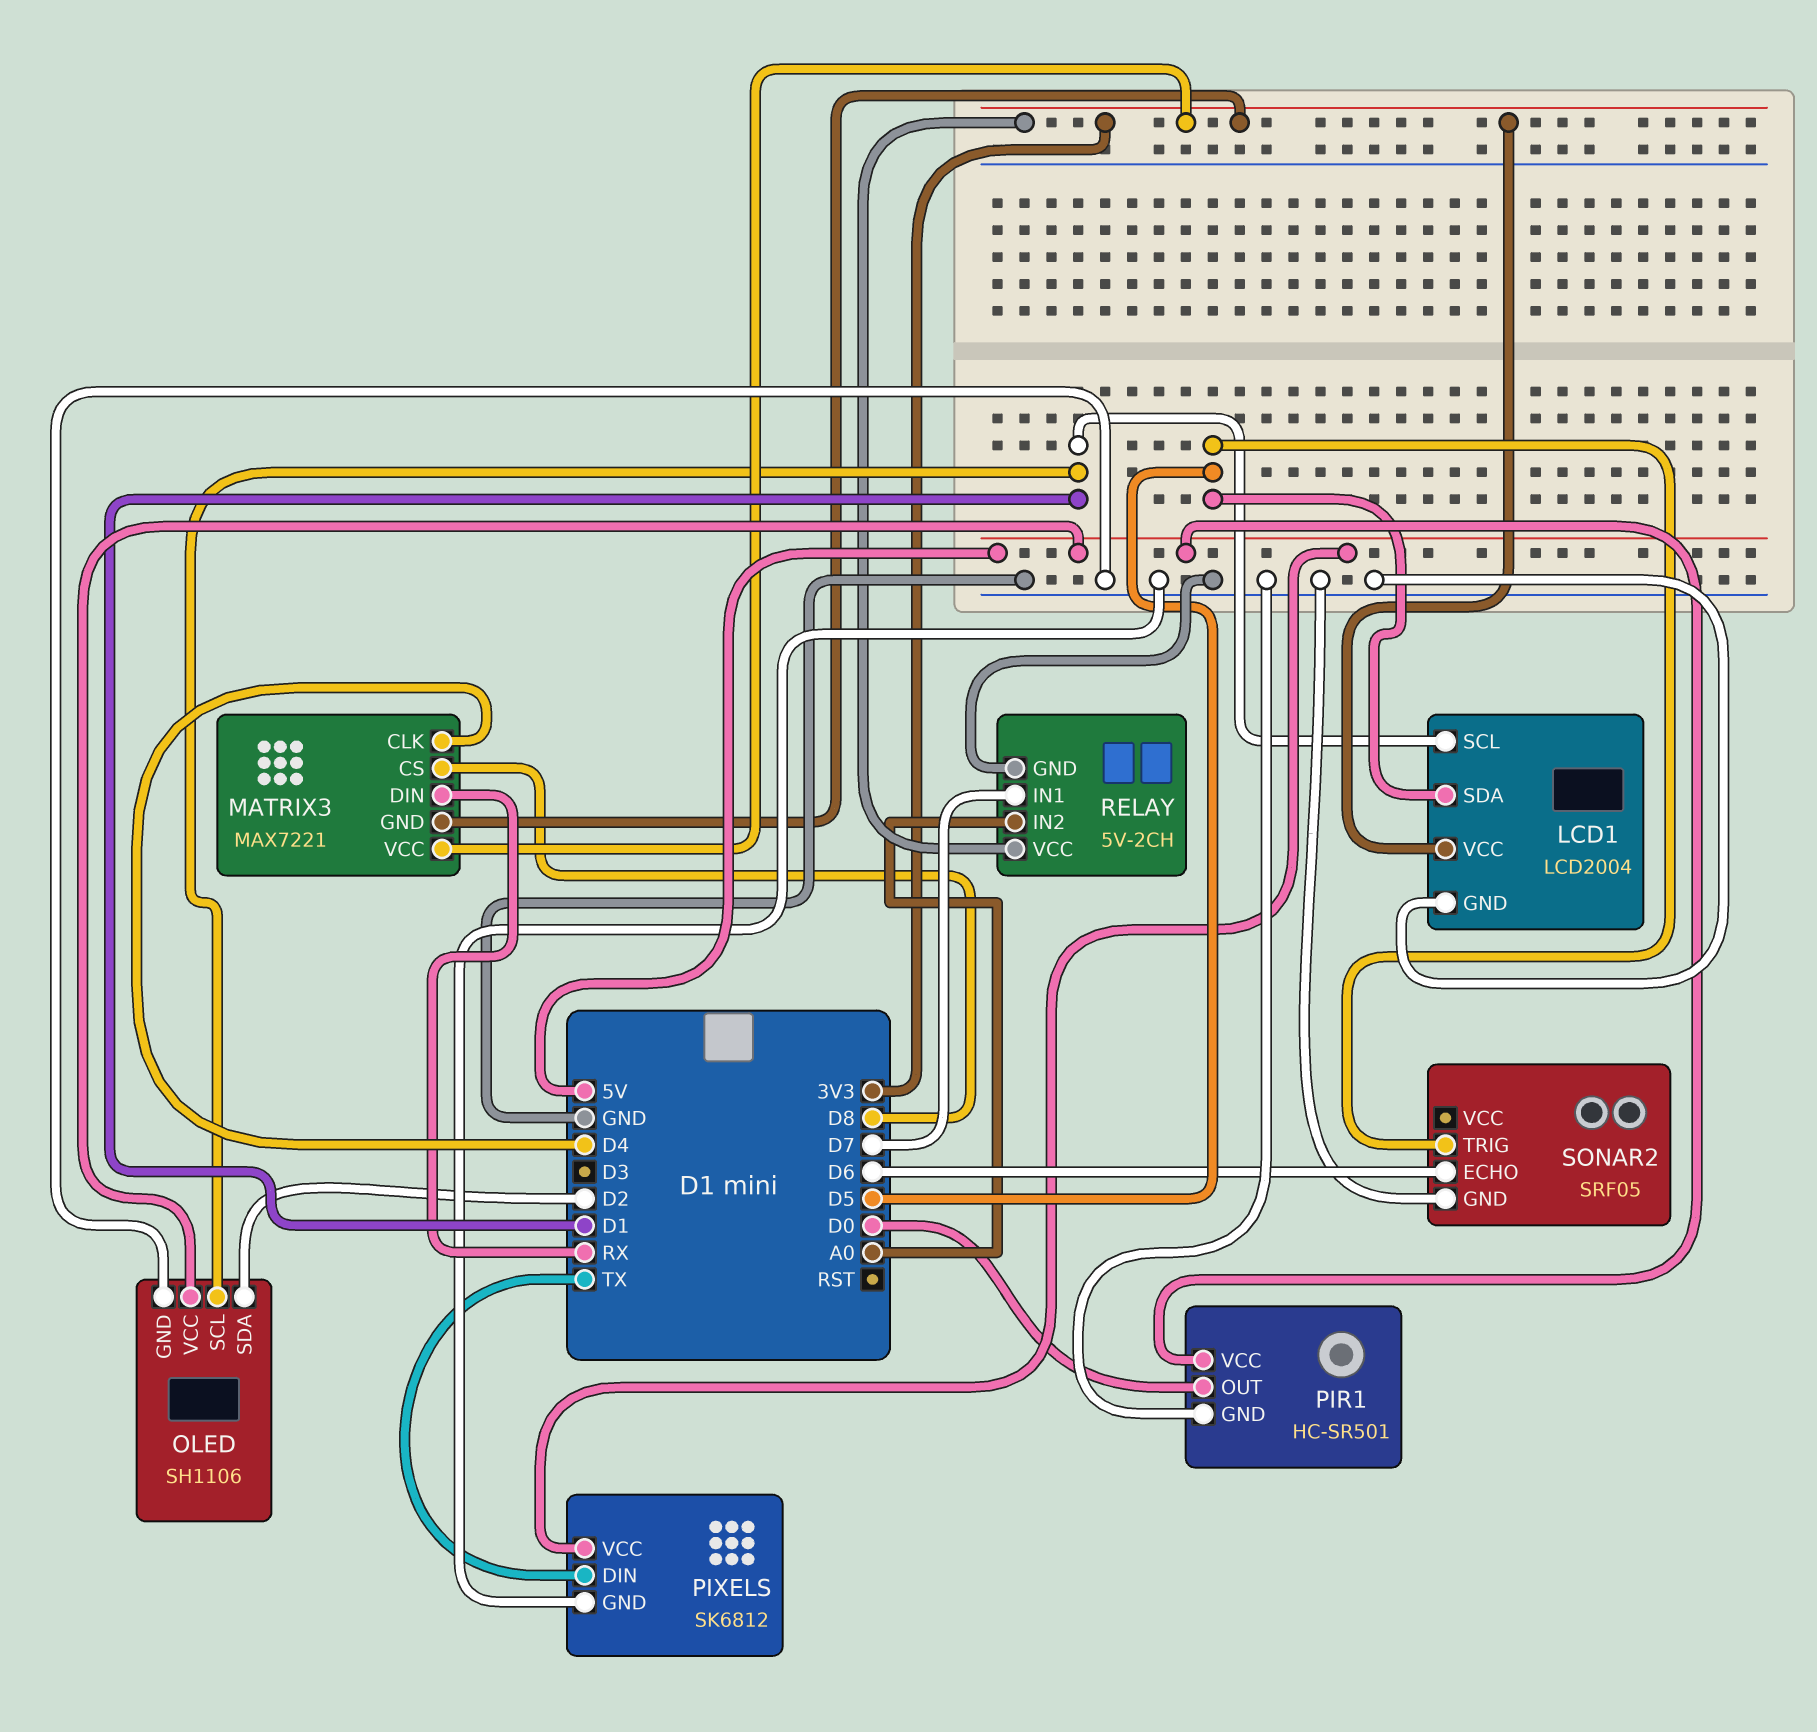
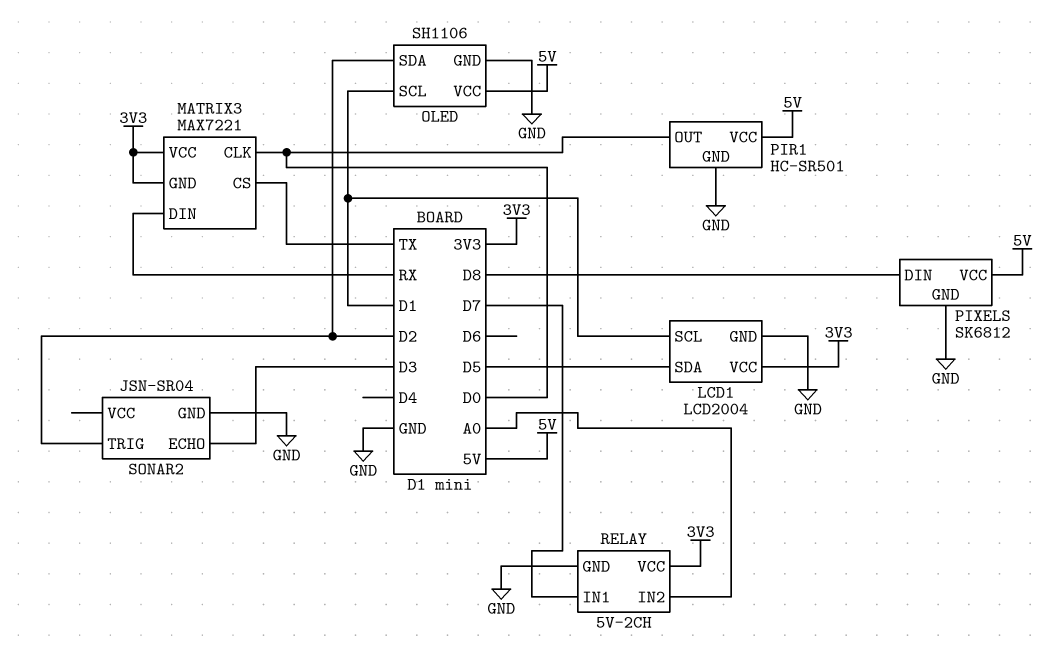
MATRIX3 pin CLK: D4 -> D0
MATRIX3 pin CS: D8 -> TX
PIXELS pin DIN: TX -> D8
SONAR2: SRF05 -> JSN-SR04
SONAR2 pin ECHO: D6 -> D3
SONAR2 pin TRIG: D5 -> D2

